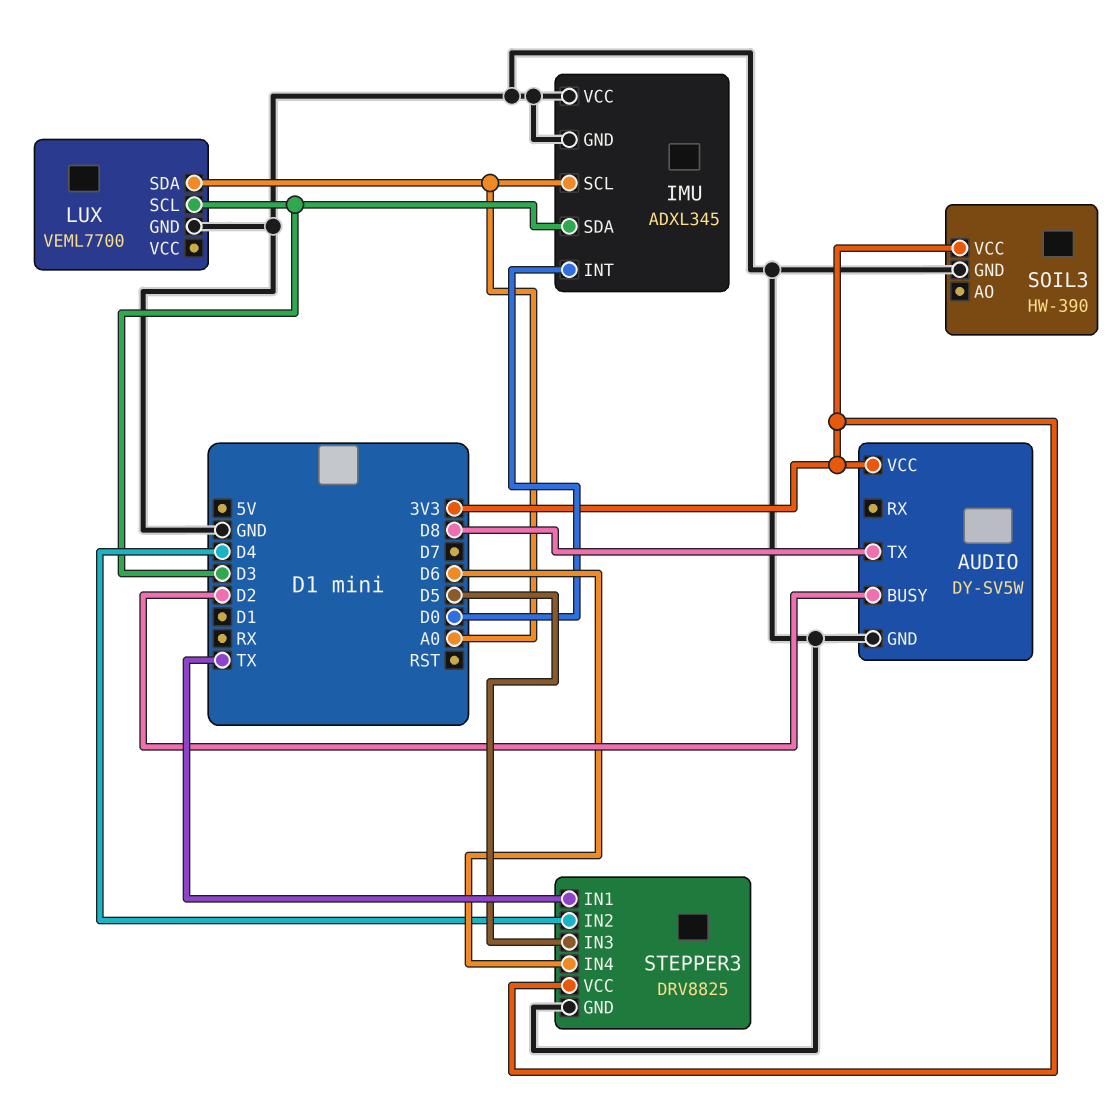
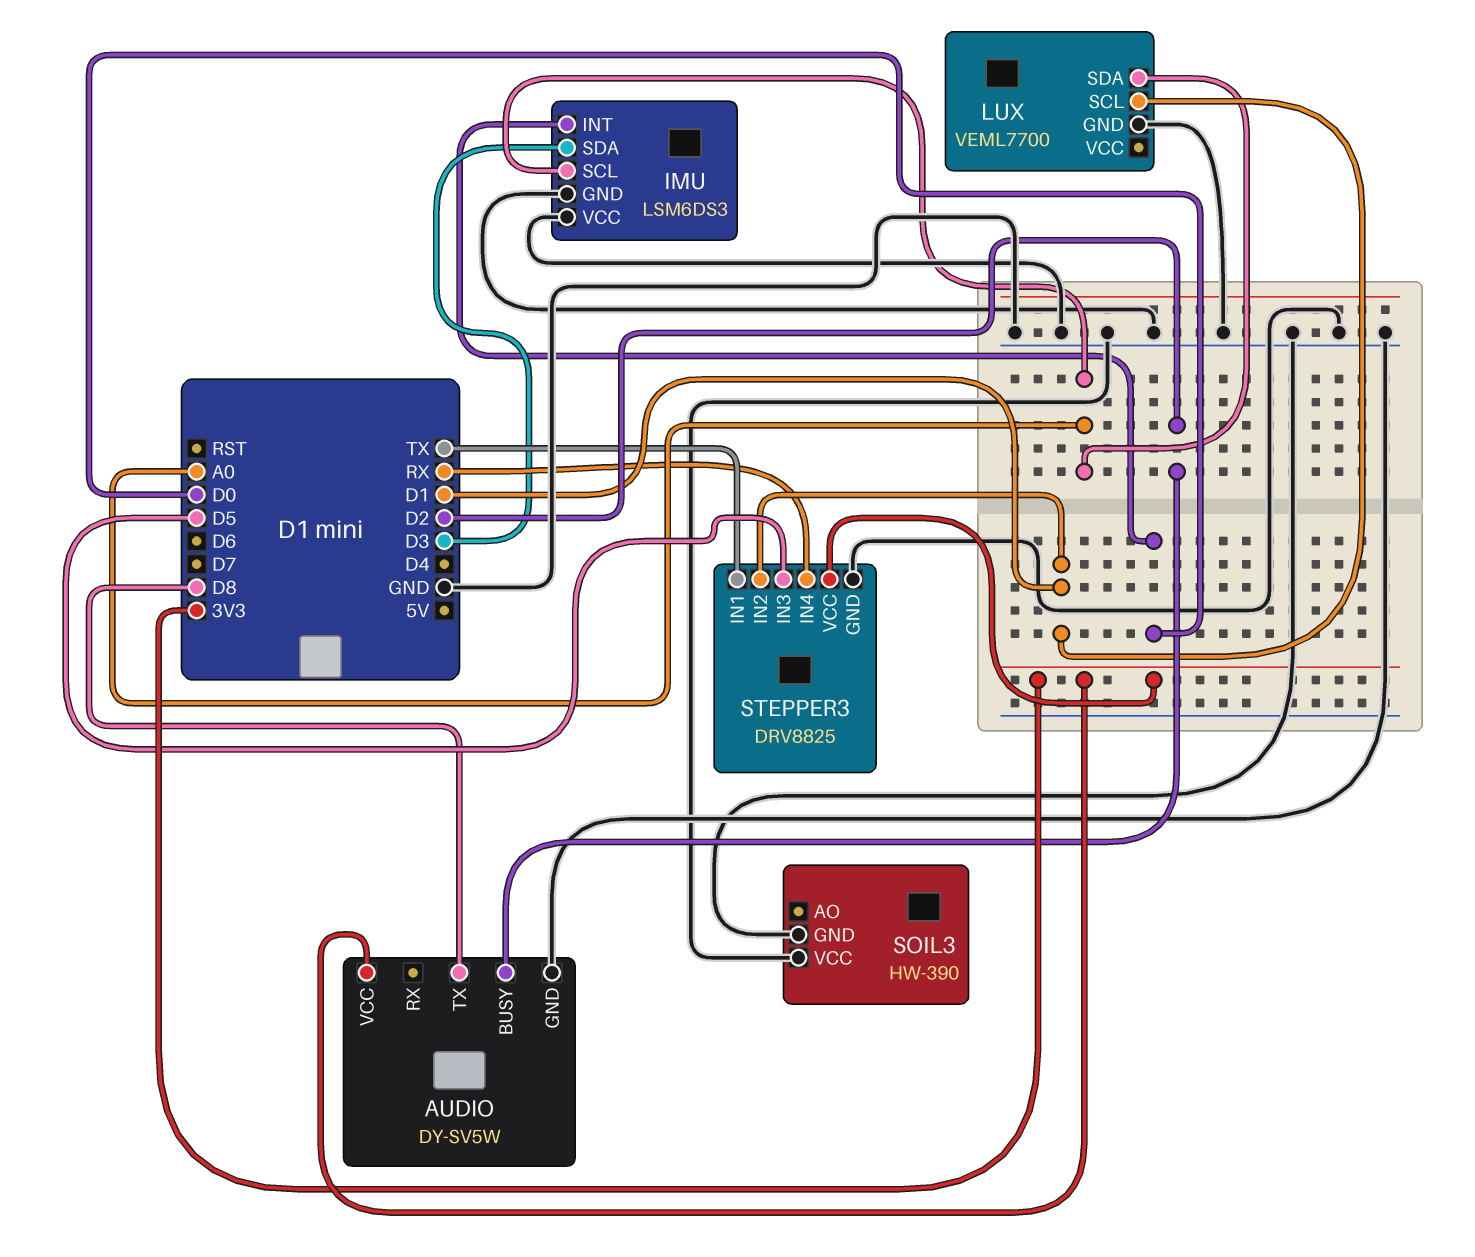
IMU: ADXL345 -> LSM6DS3
LUX pin SCL: D3 -> D1
SOIL3 pin VCC: 3V3 -> GND
STEPPER3 pin IN2: D4 -> D1
STEPPER3 pin IN4: D6 -> RX

